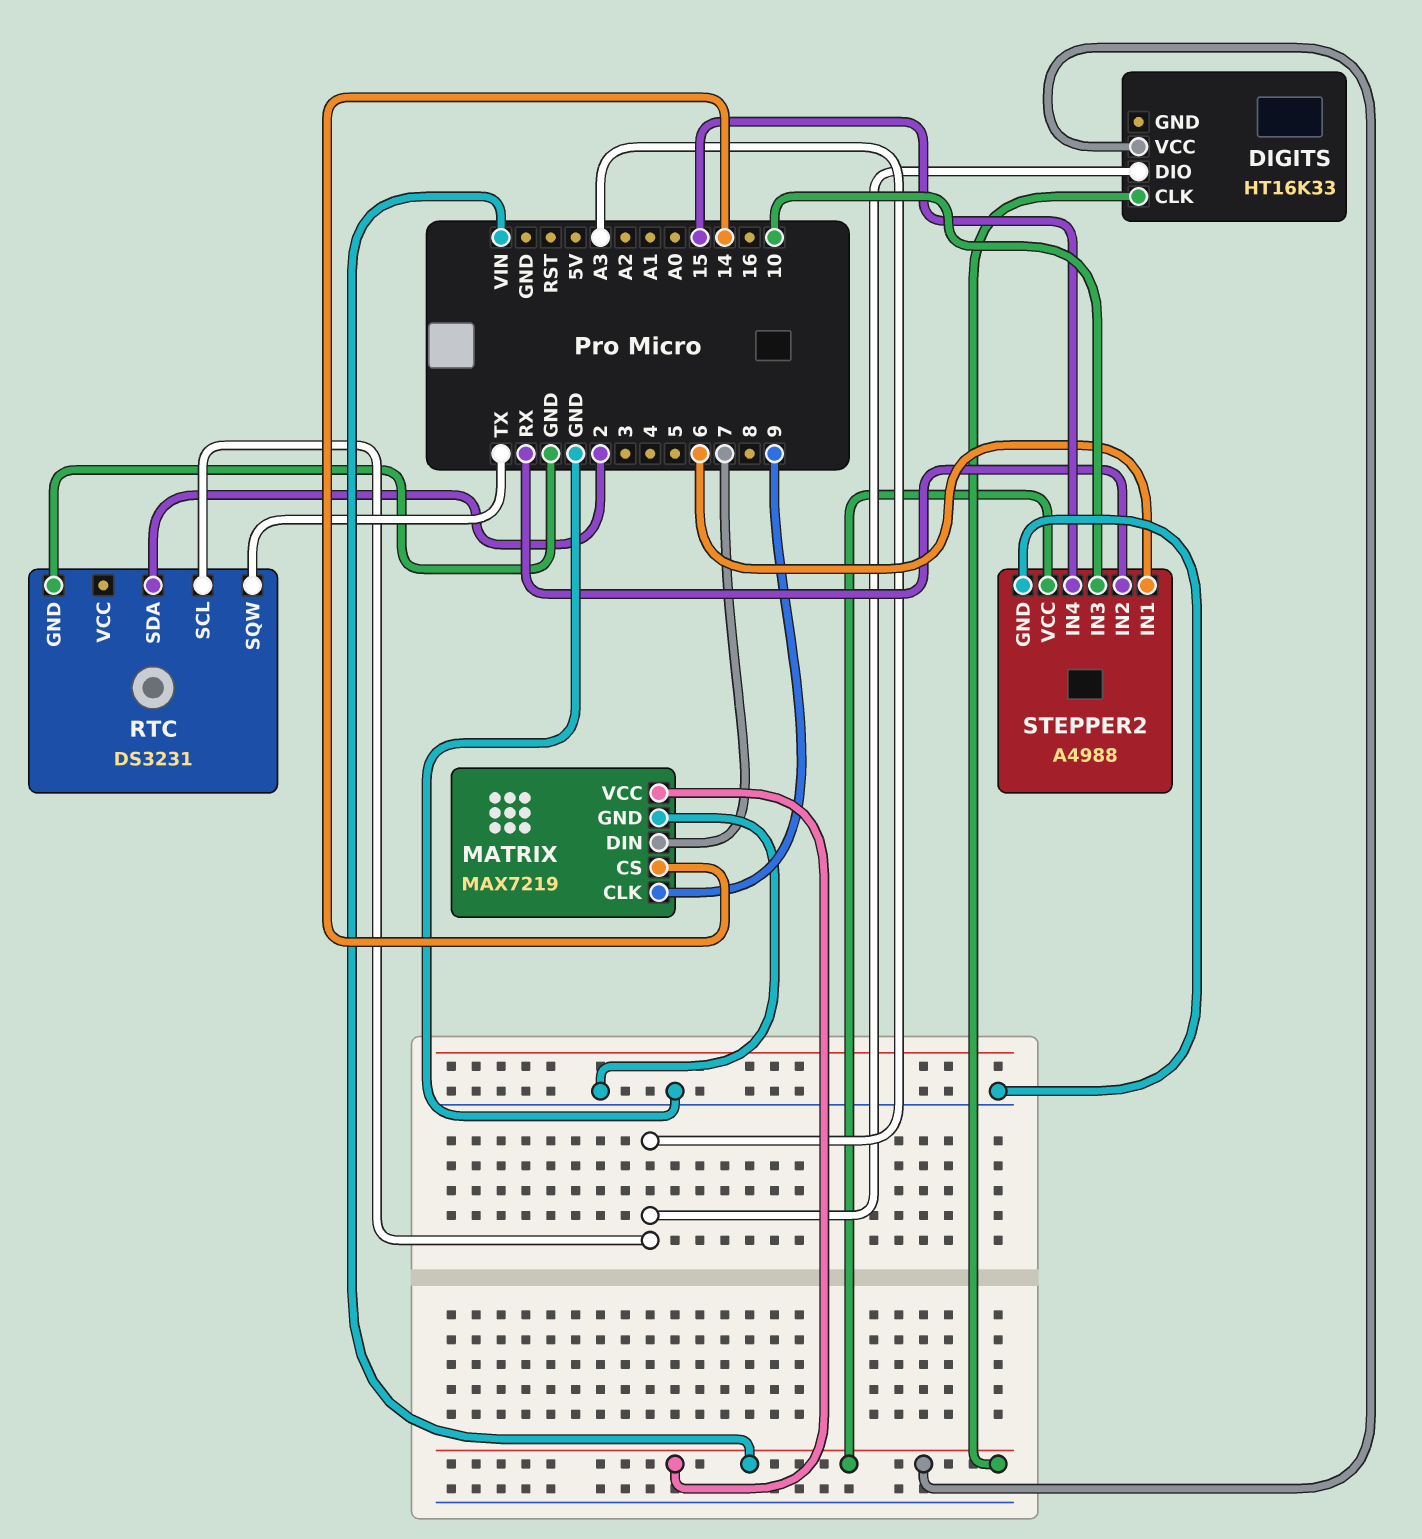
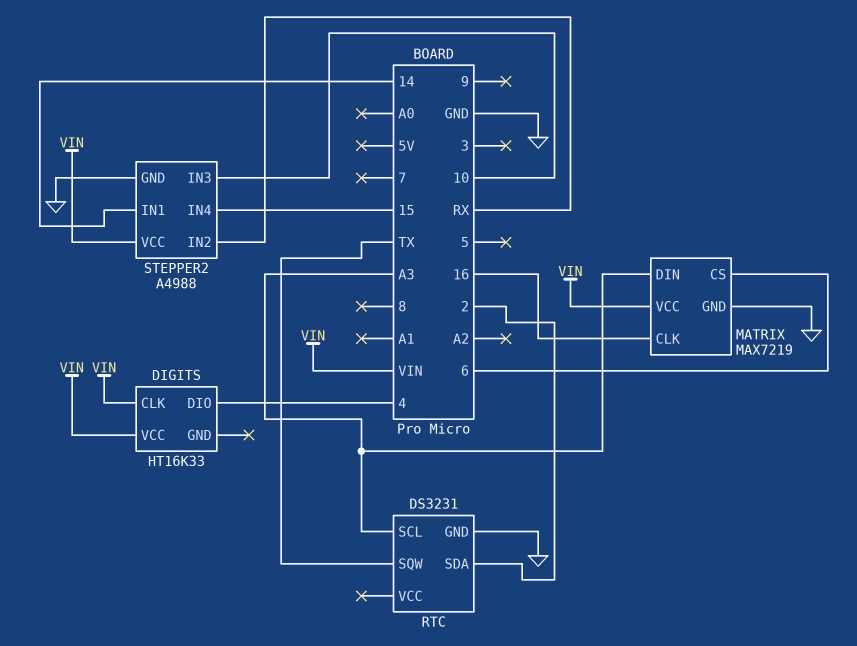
DIGITS pin DIO: A3 -> 4
MATRIX pin CLK: 9 -> 16
MATRIX pin CS: 14 -> 6
MATRIX pin DIN: 7 -> A3
STEPPER2 pin IN1: 6 -> 14

